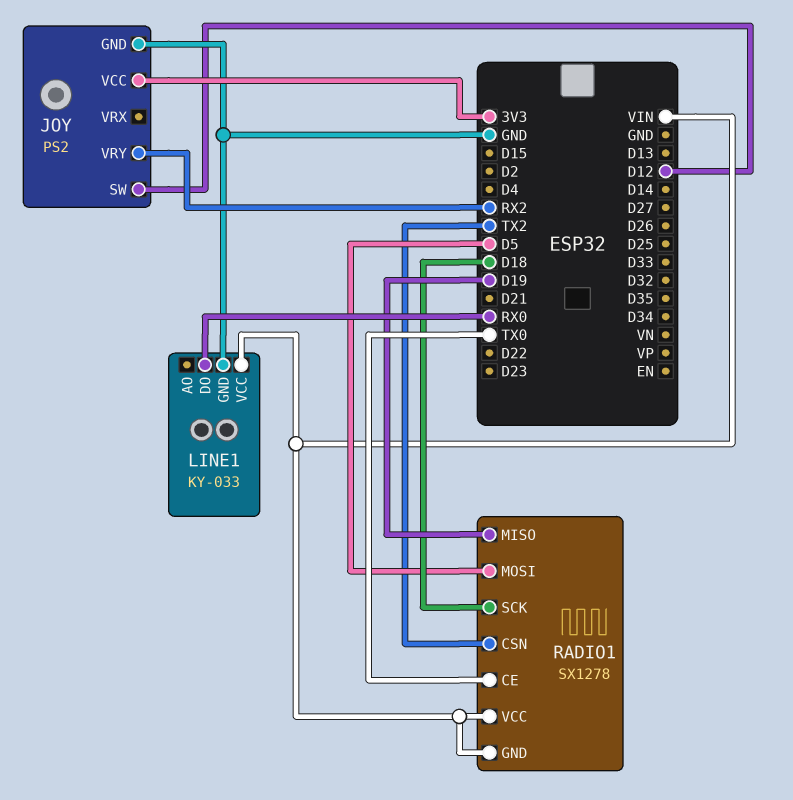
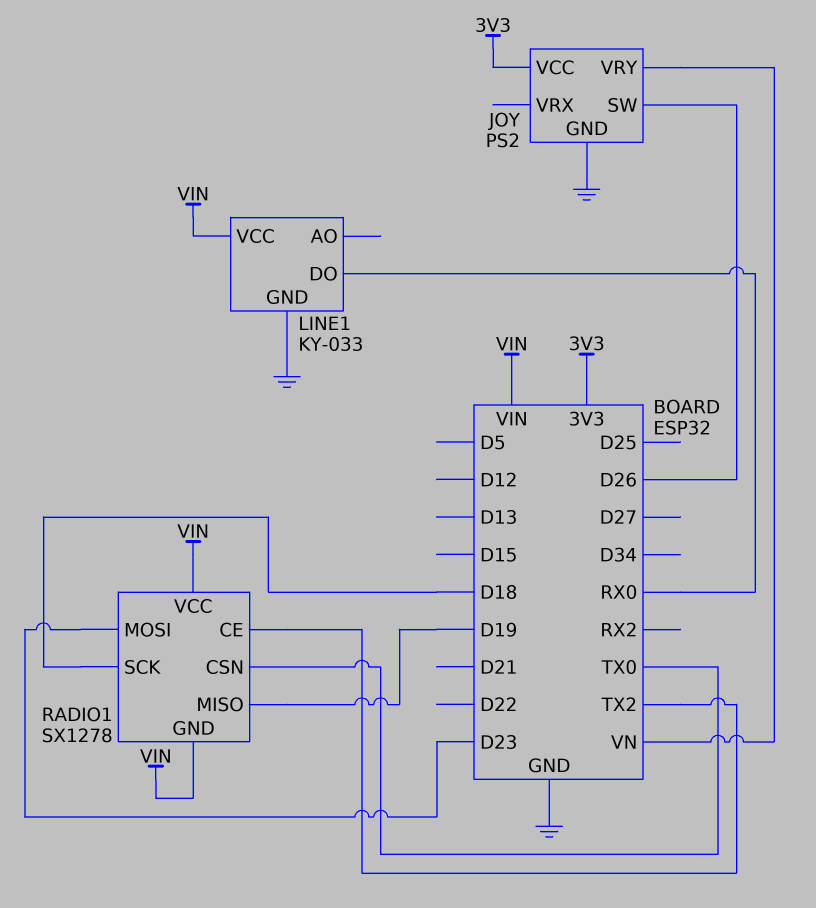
JOY pin SW: D12 -> D26
JOY pin VRY: RX2 -> VN
RADIO1 pin CE: TX0 -> TX2
RADIO1 pin CSN: TX2 -> TX0
RADIO1 pin MOSI: D5 -> D23

